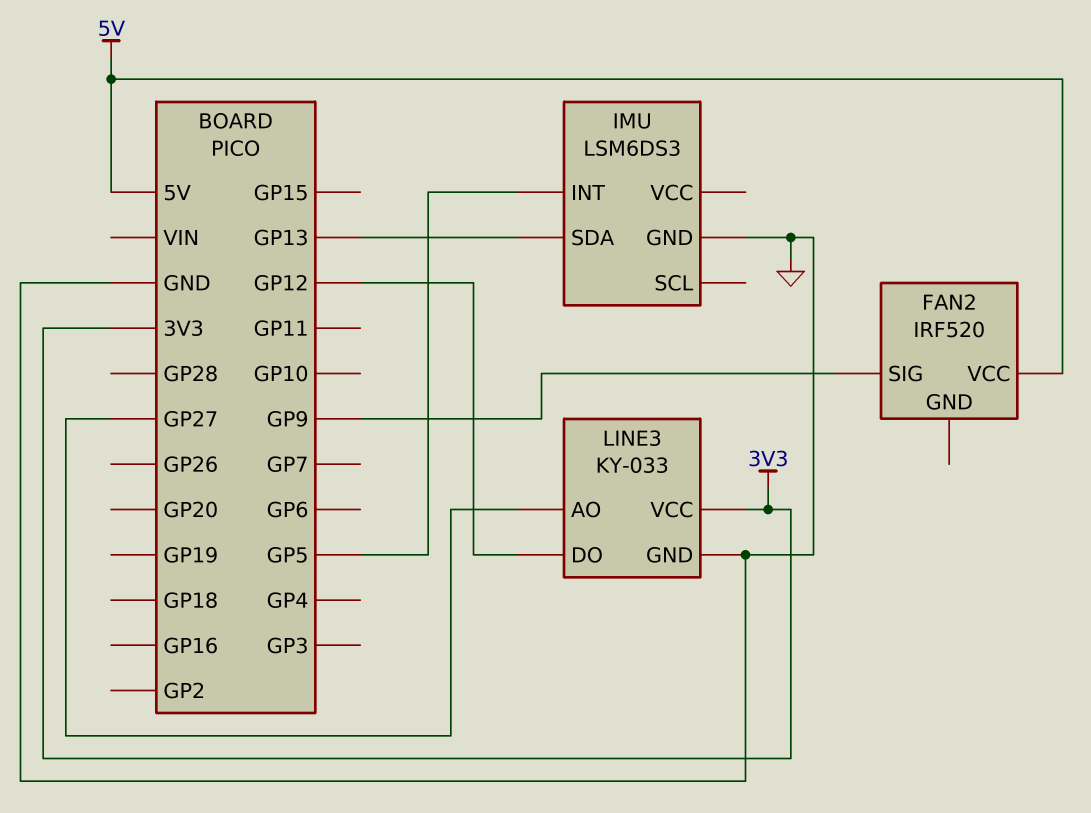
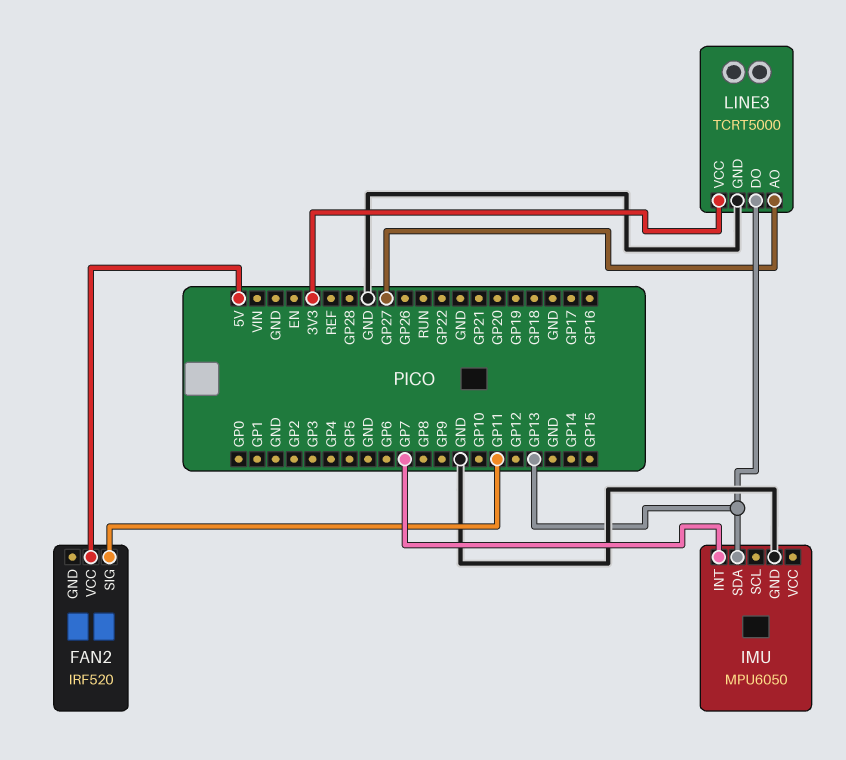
FAN2 pin SIG: GP9 -> GP11
IMU: LSM6DS3 -> MPU6050
IMU pin INT: GP5 -> GP7
LINE3: KY-033 -> TCRT5000
LINE3 pin DO: GP12 -> GP13

